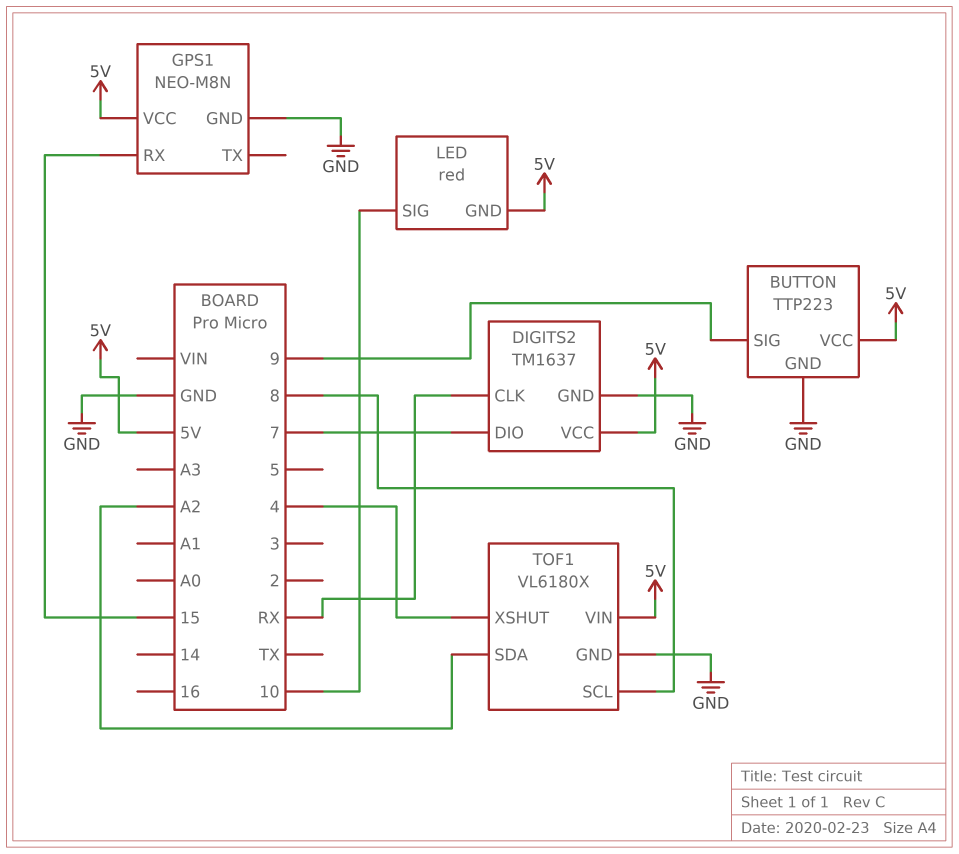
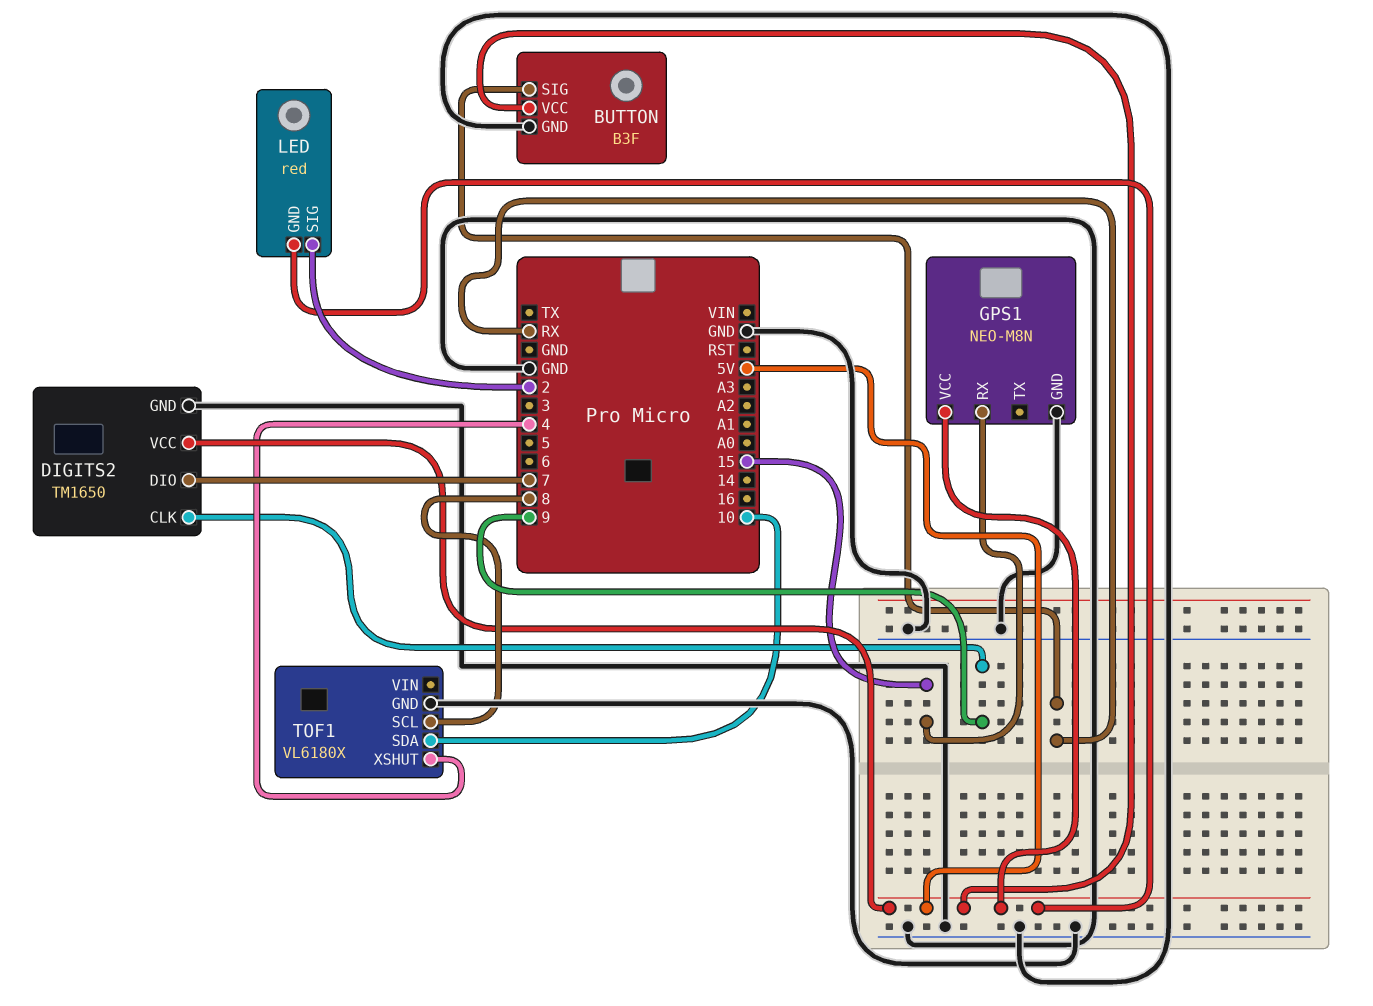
BUTTON: TTP223 -> B3F
BUTTON pin SIG: 9 -> RX
DIGITS2: TM1637 -> TM1650
DIGITS2 pin CLK: RX -> 9
LED pin SIG: 10 -> 2
TOF1 pin SDA: A2 -> 10
TOF1 pin VIN: 5V -> none

